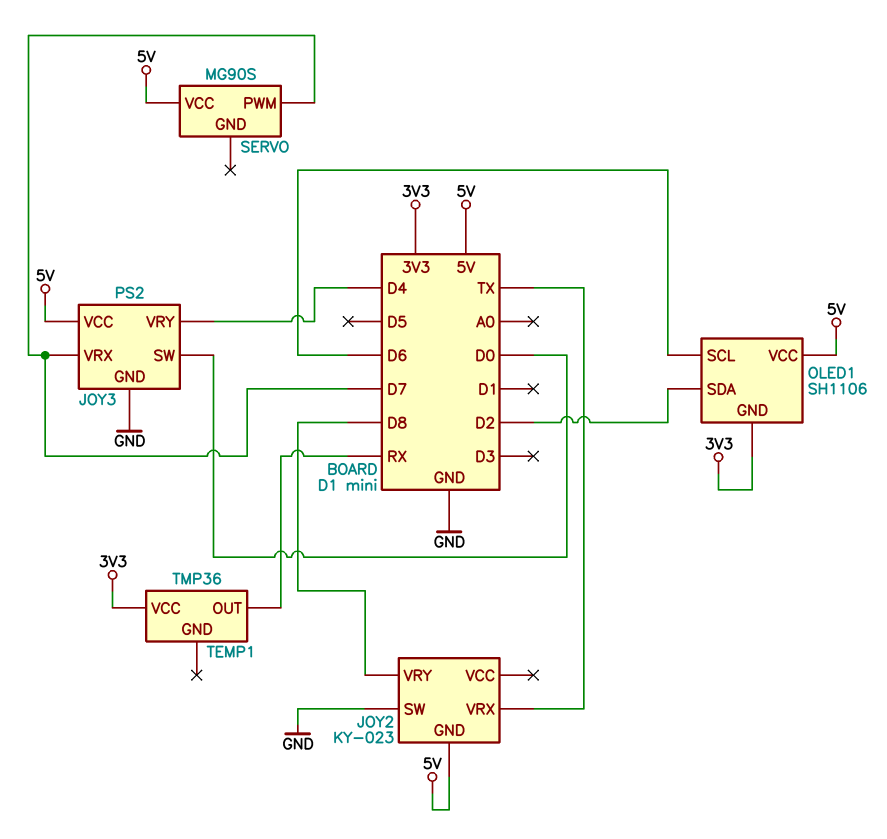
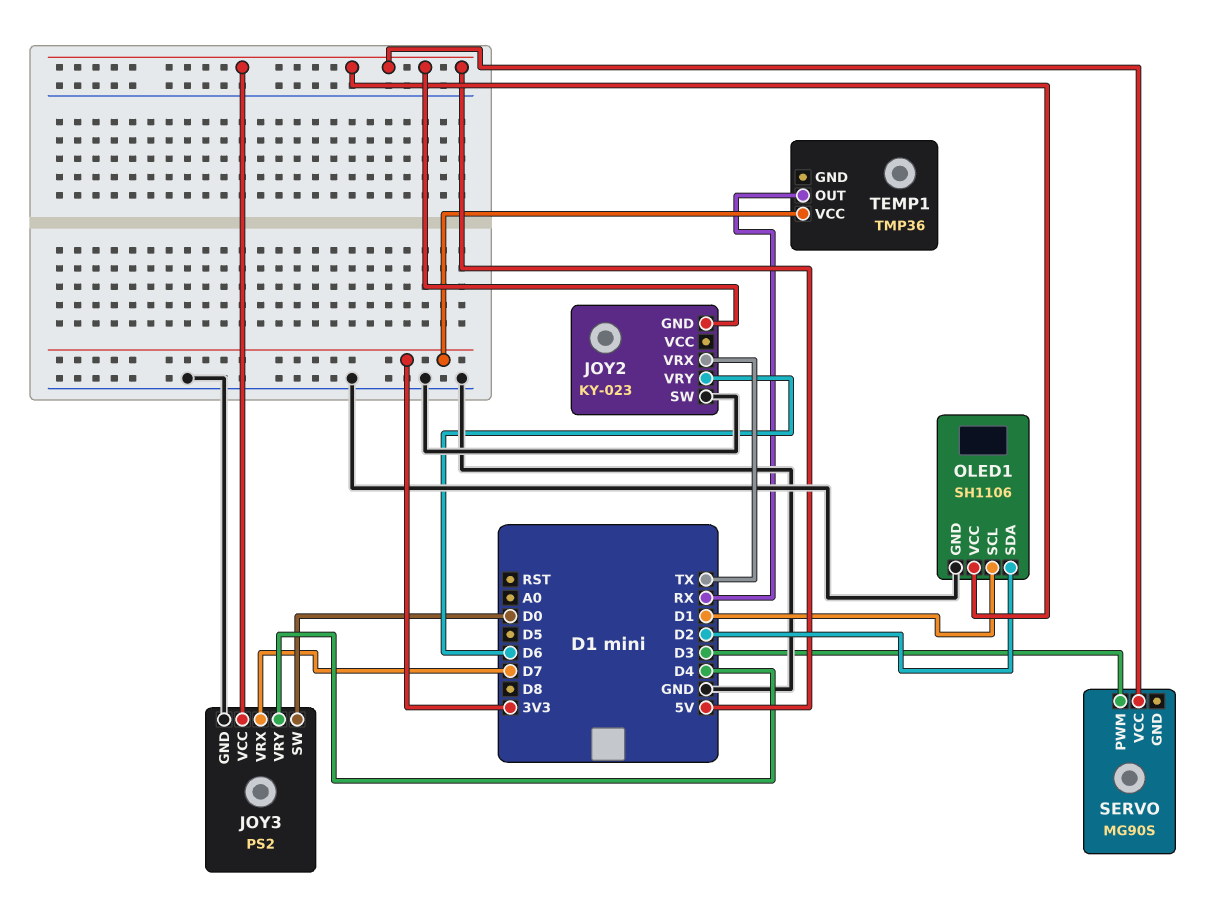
JOY2 pin VRY: D8 -> D6
OLED1 pin GND: 3V3 -> GND
OLED1 pin SCL: D6 -> D1
SERVO pin PWM: D7 -> D3

